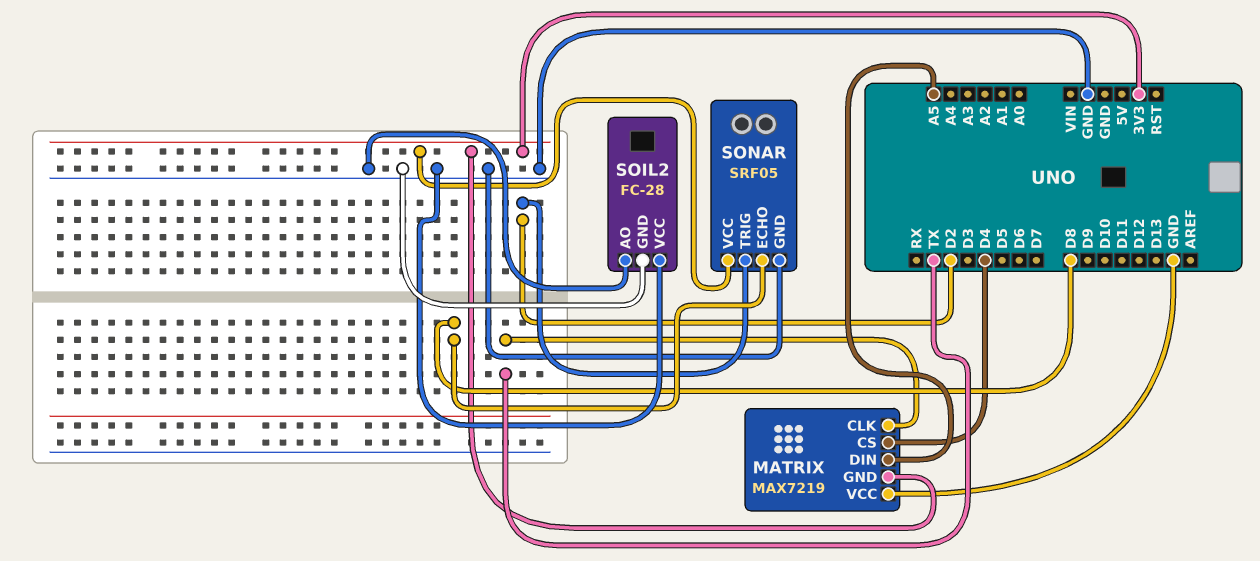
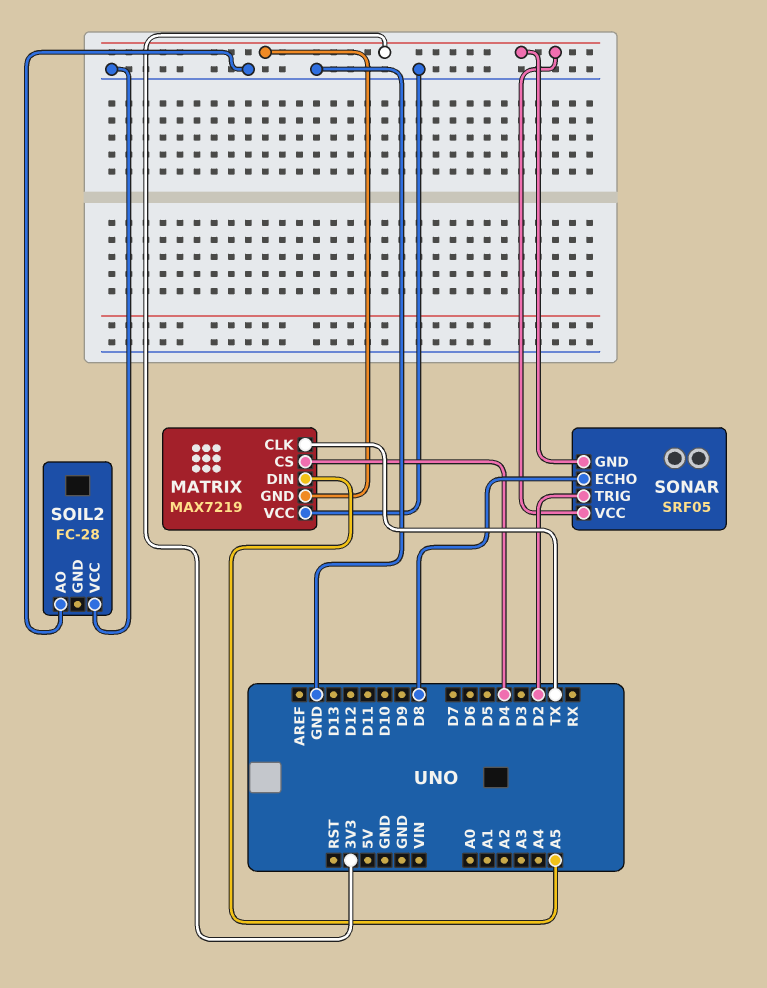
SOIL2 pin GND: GND -> none
SONAR pin GND: GND -> 3V3

